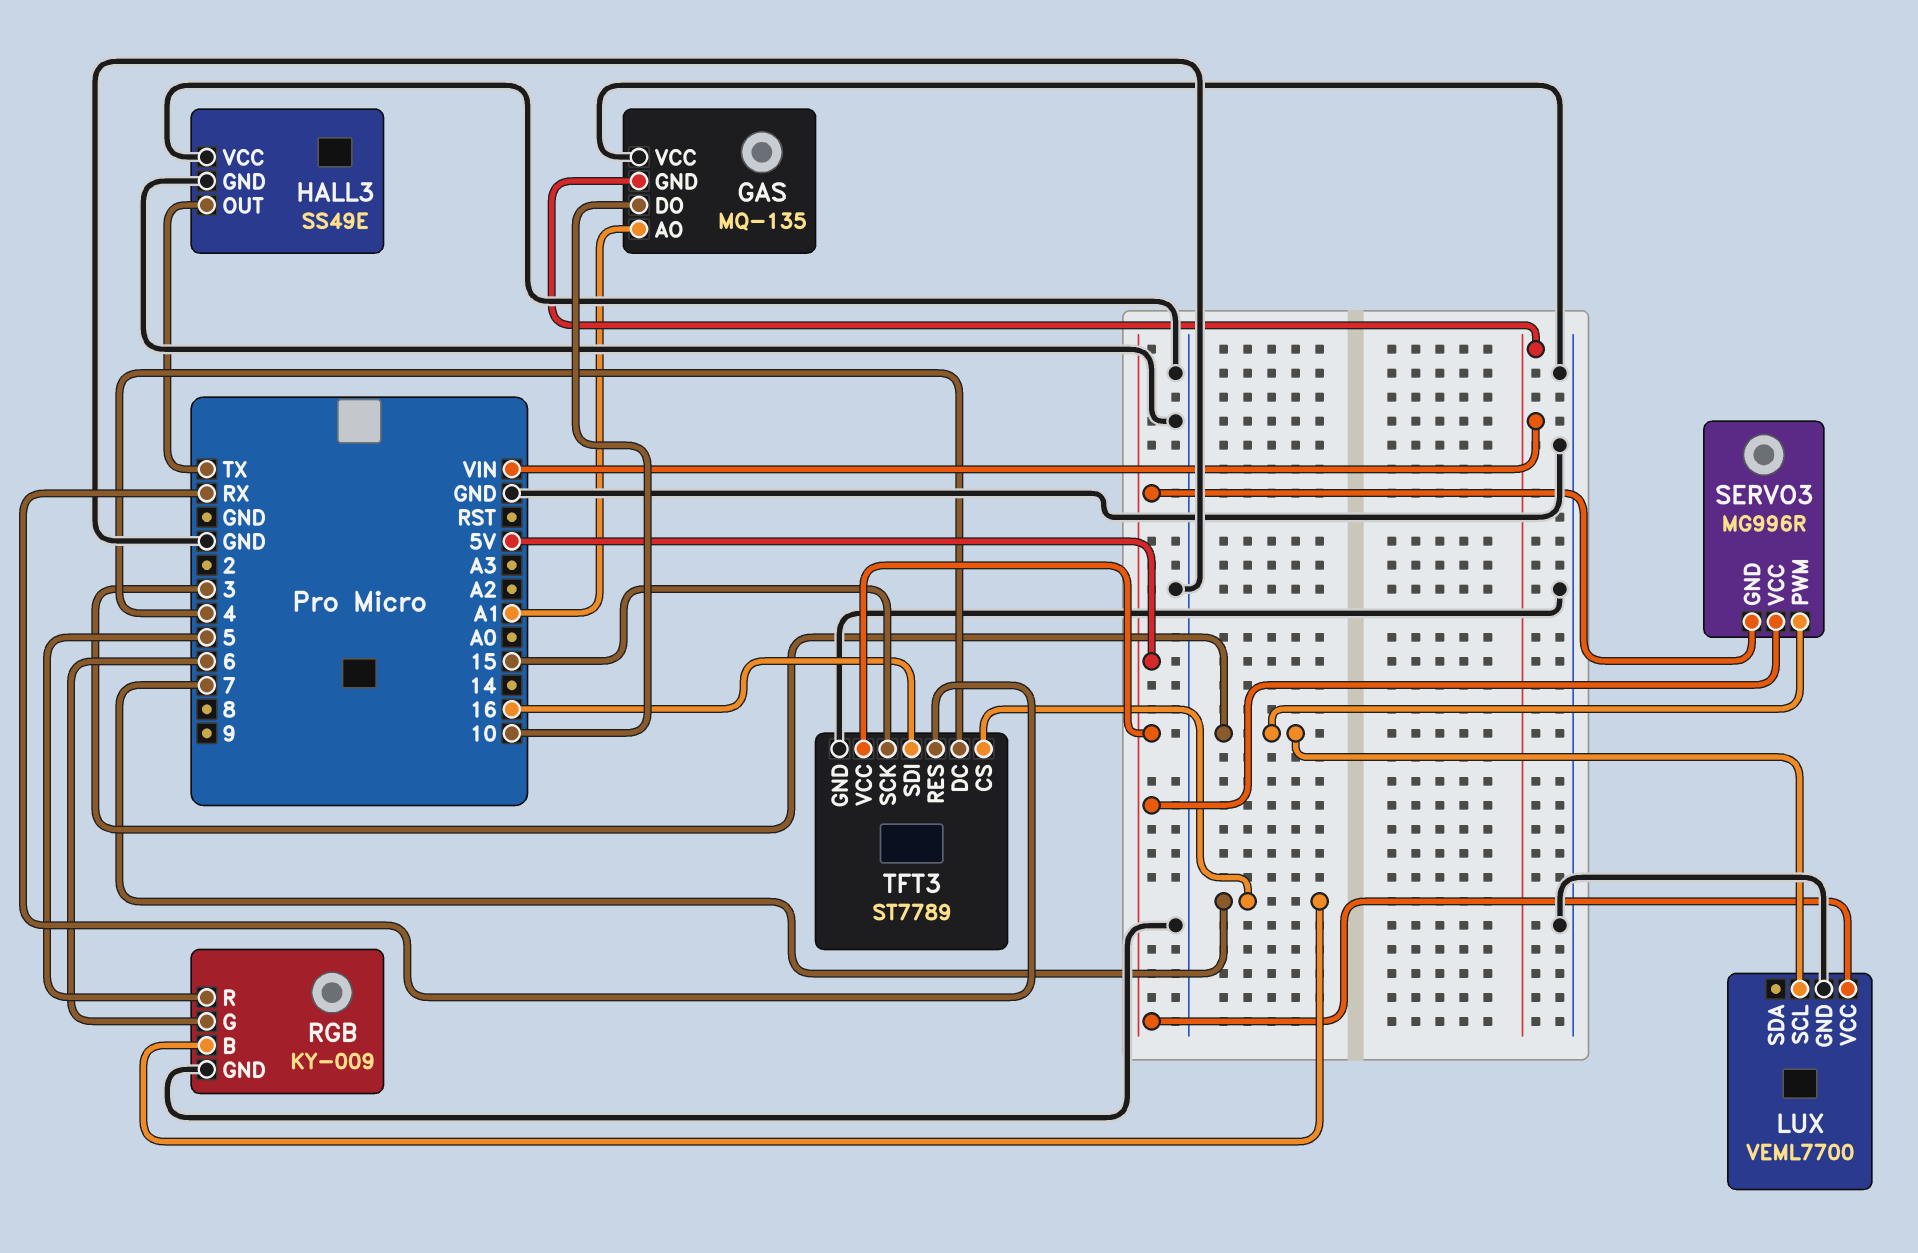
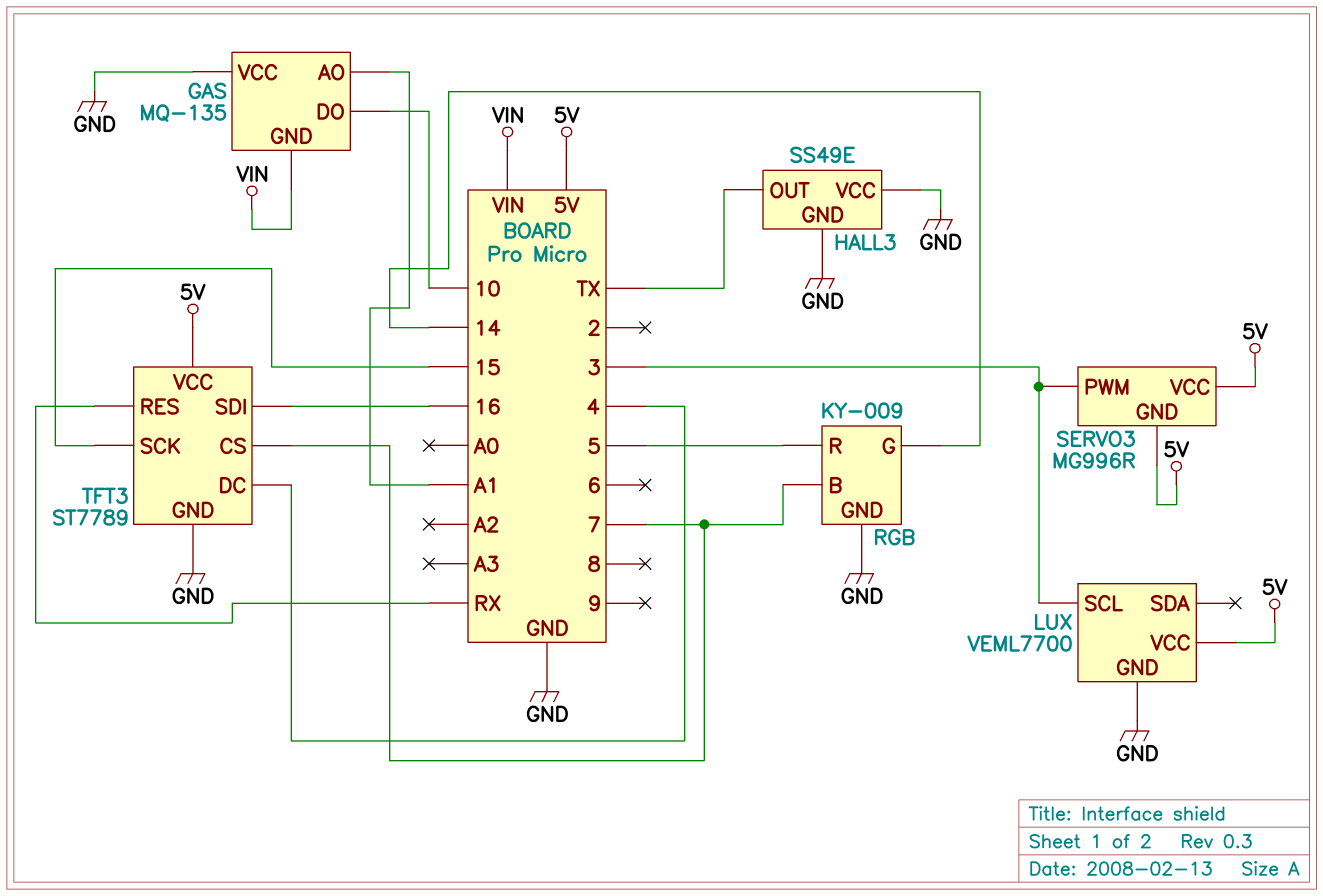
RGB pin G: 6 -> 14

